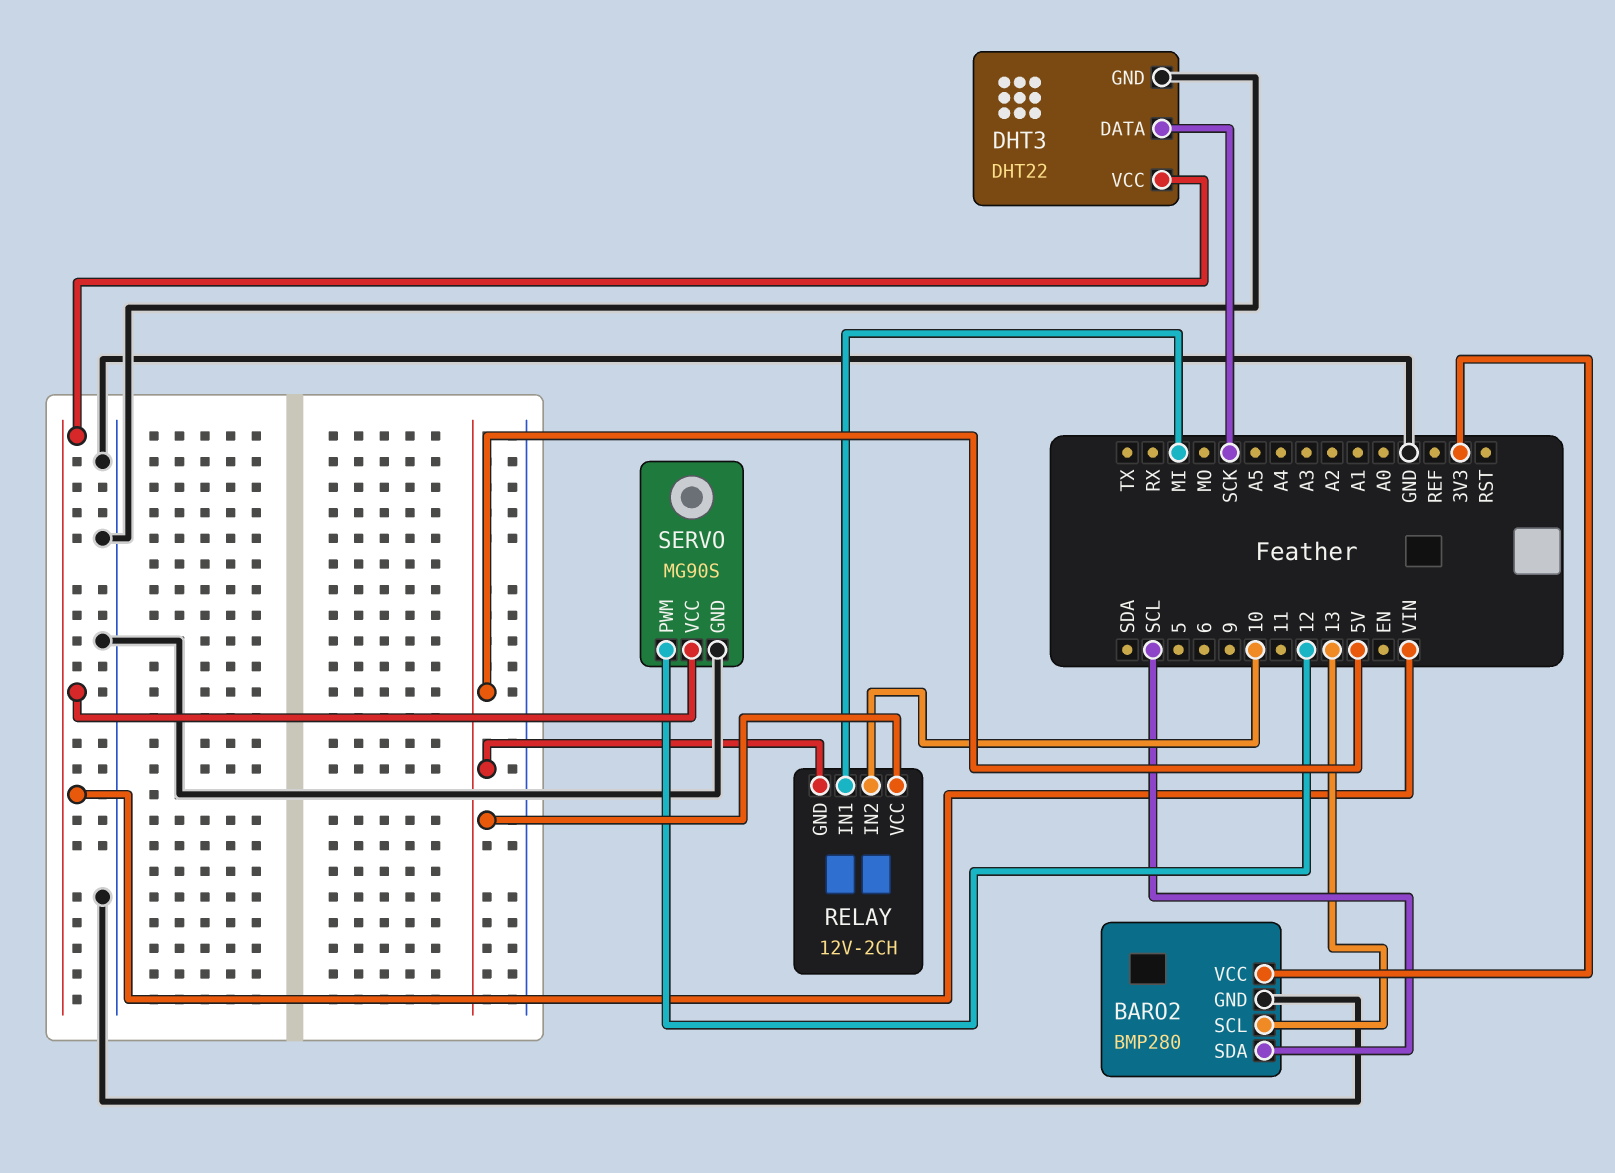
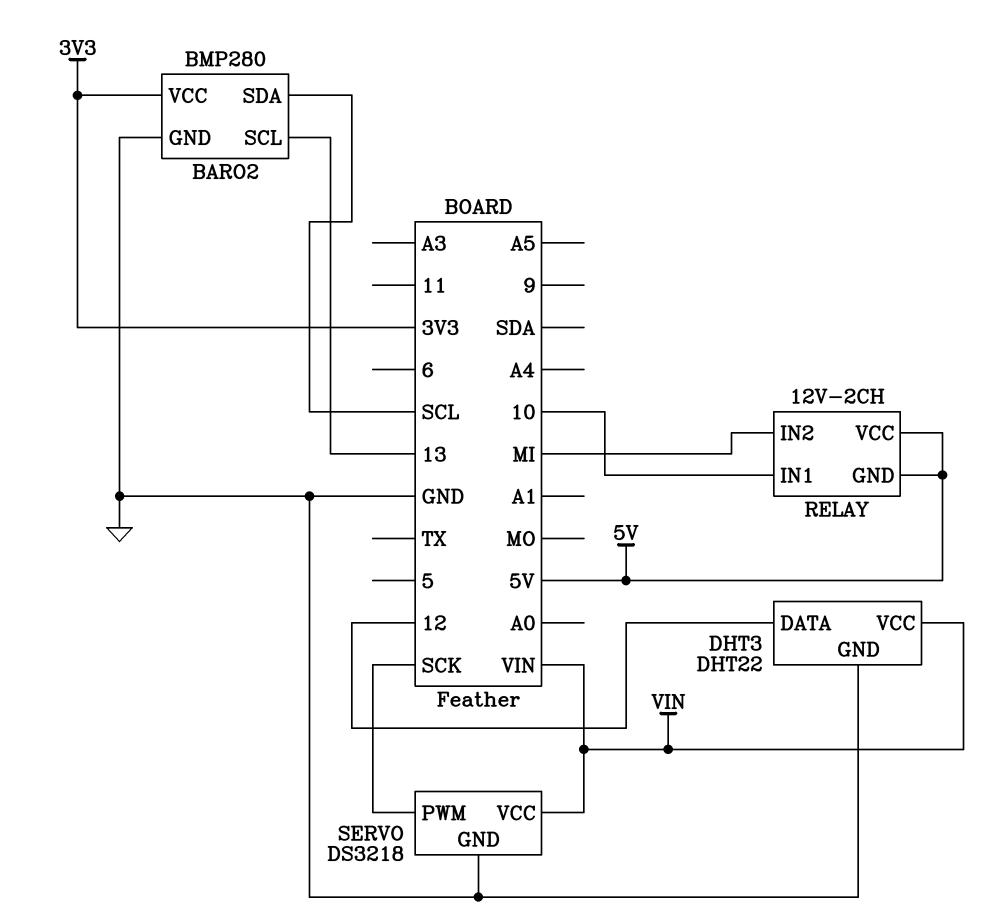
DHT3 pin DATA: SCK -> 12
RELAY pin IN1: MI -> 10
RELAY pin IN2: 10 -> MI
SERVO: MG90S -> DS3218
SERVO pin PWM: 12 -> SCK

